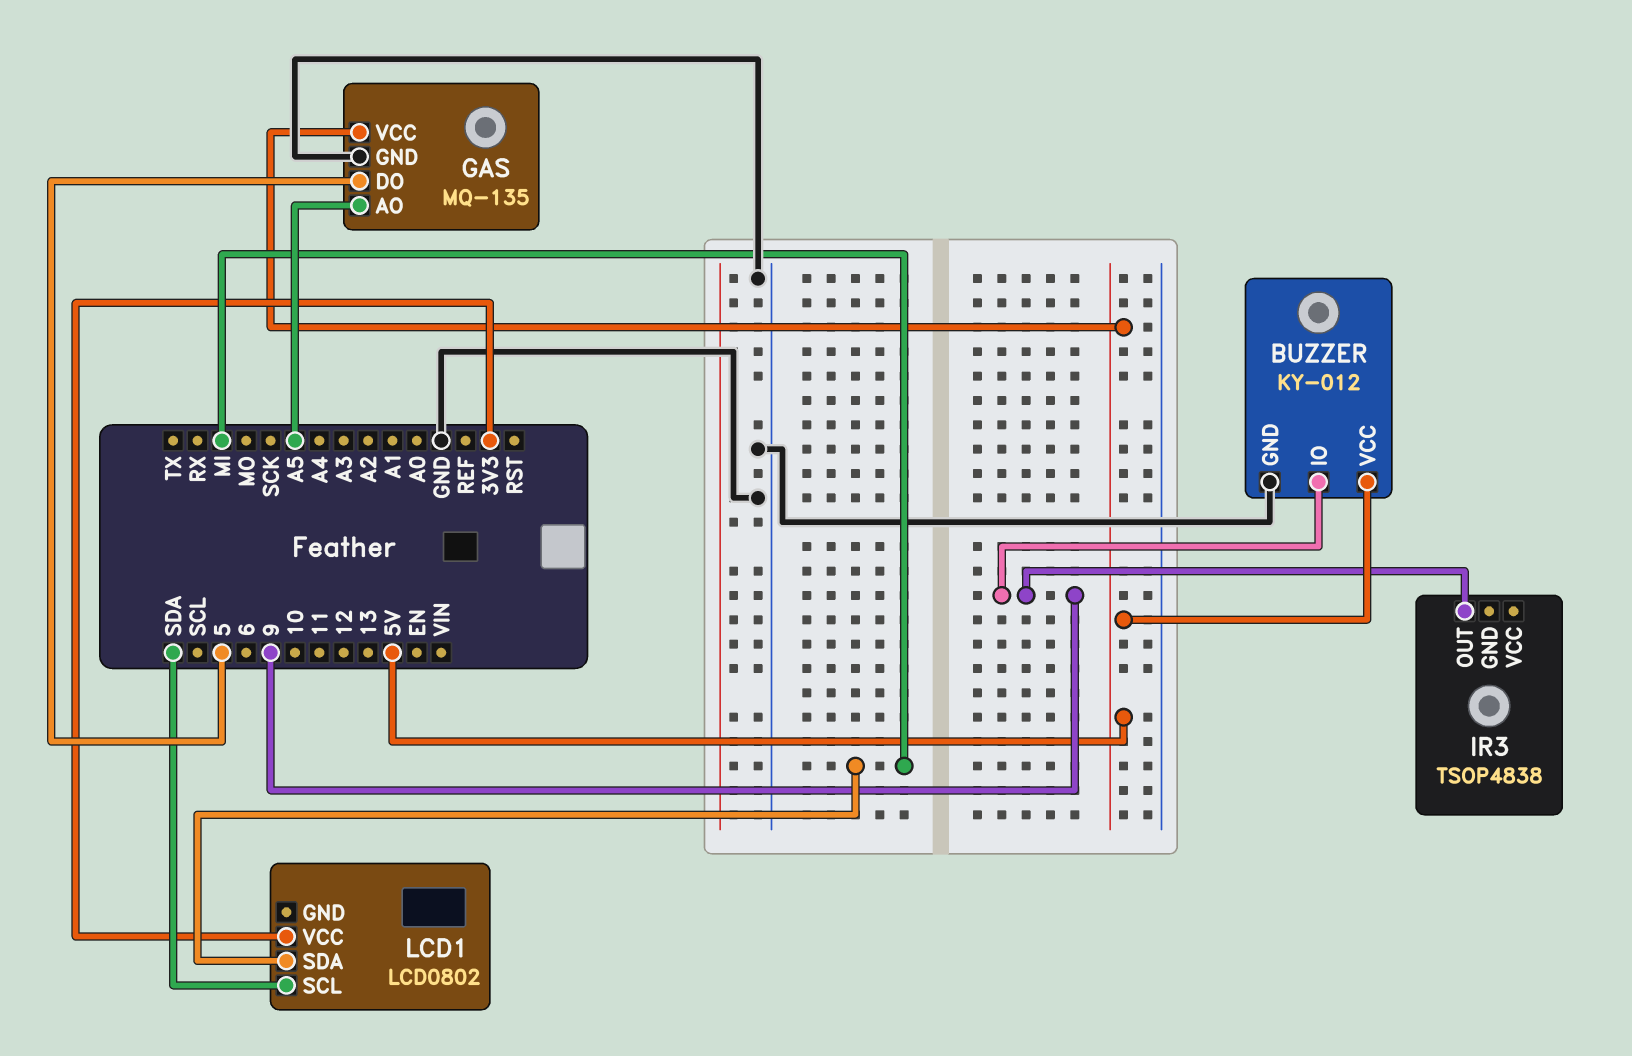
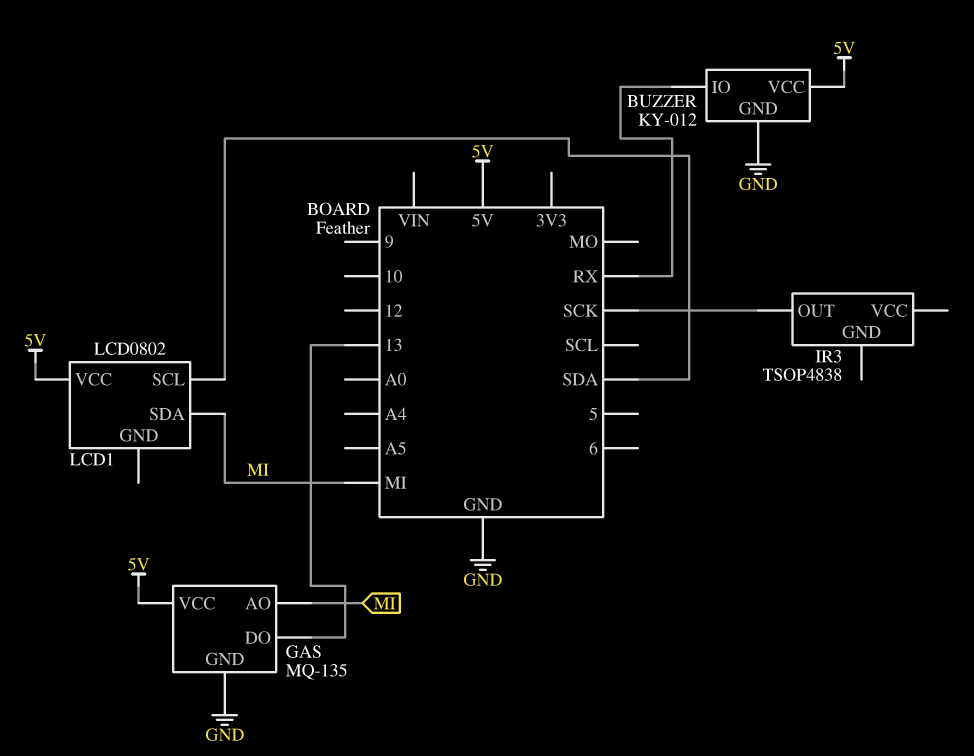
BUZZER pin IO: 9 -> RX
GAS pin AO: A5 -> MI
GAS pin DO: 5 -> 13
IR3 pin OUT: 9 -> SCK
LCD1 pin VCC: 3V3 -> 5V

